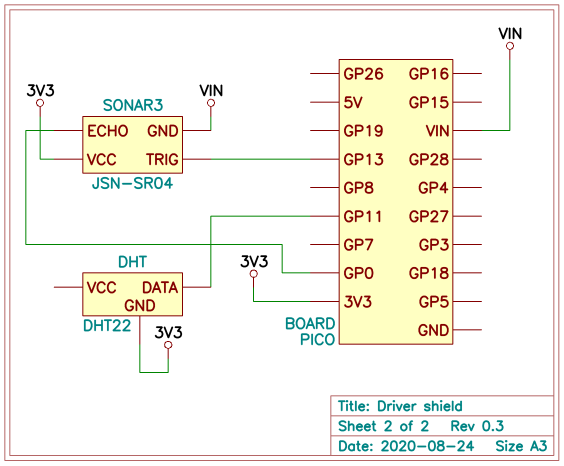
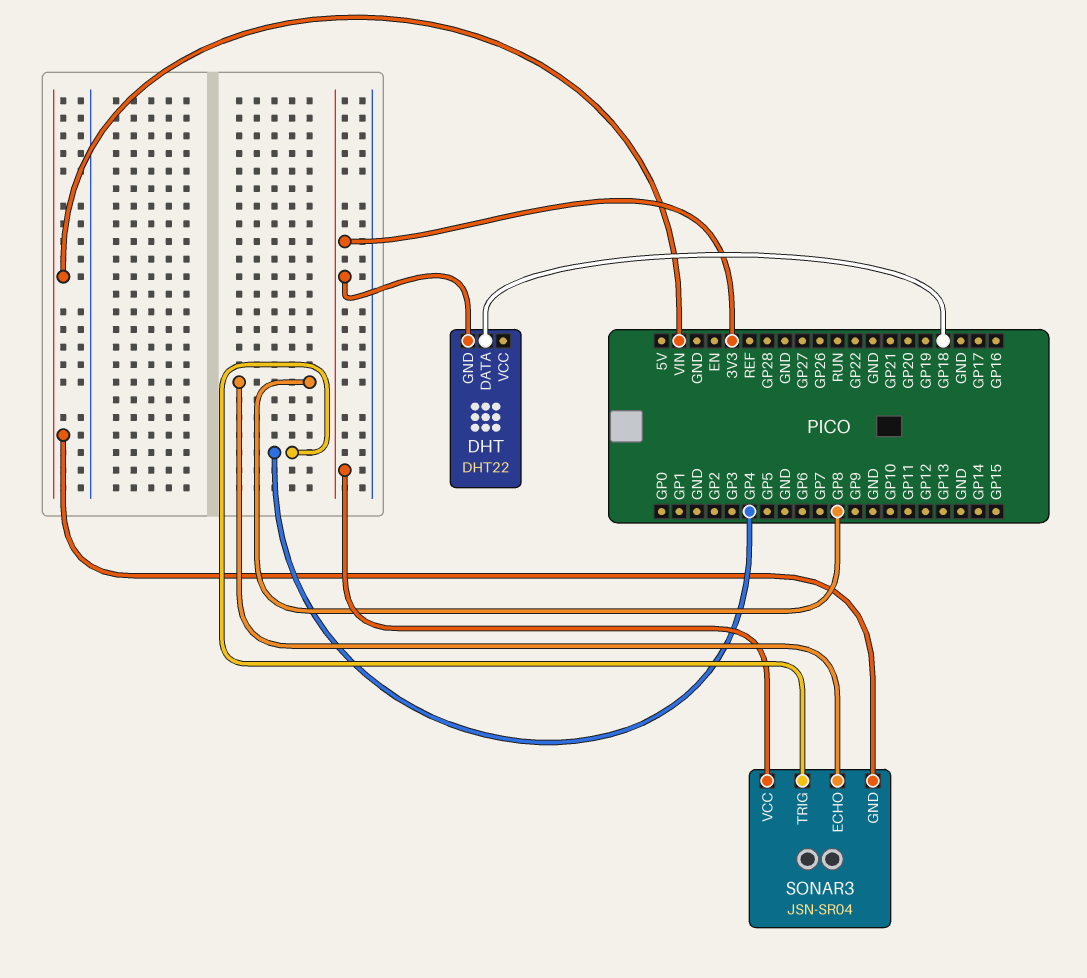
DHT pin DATA: GP11 -> GP18
SONAR3 pin ECHO: GP0 -> GP8
SONAR3 pin TRIG: GP13 -> GP4

